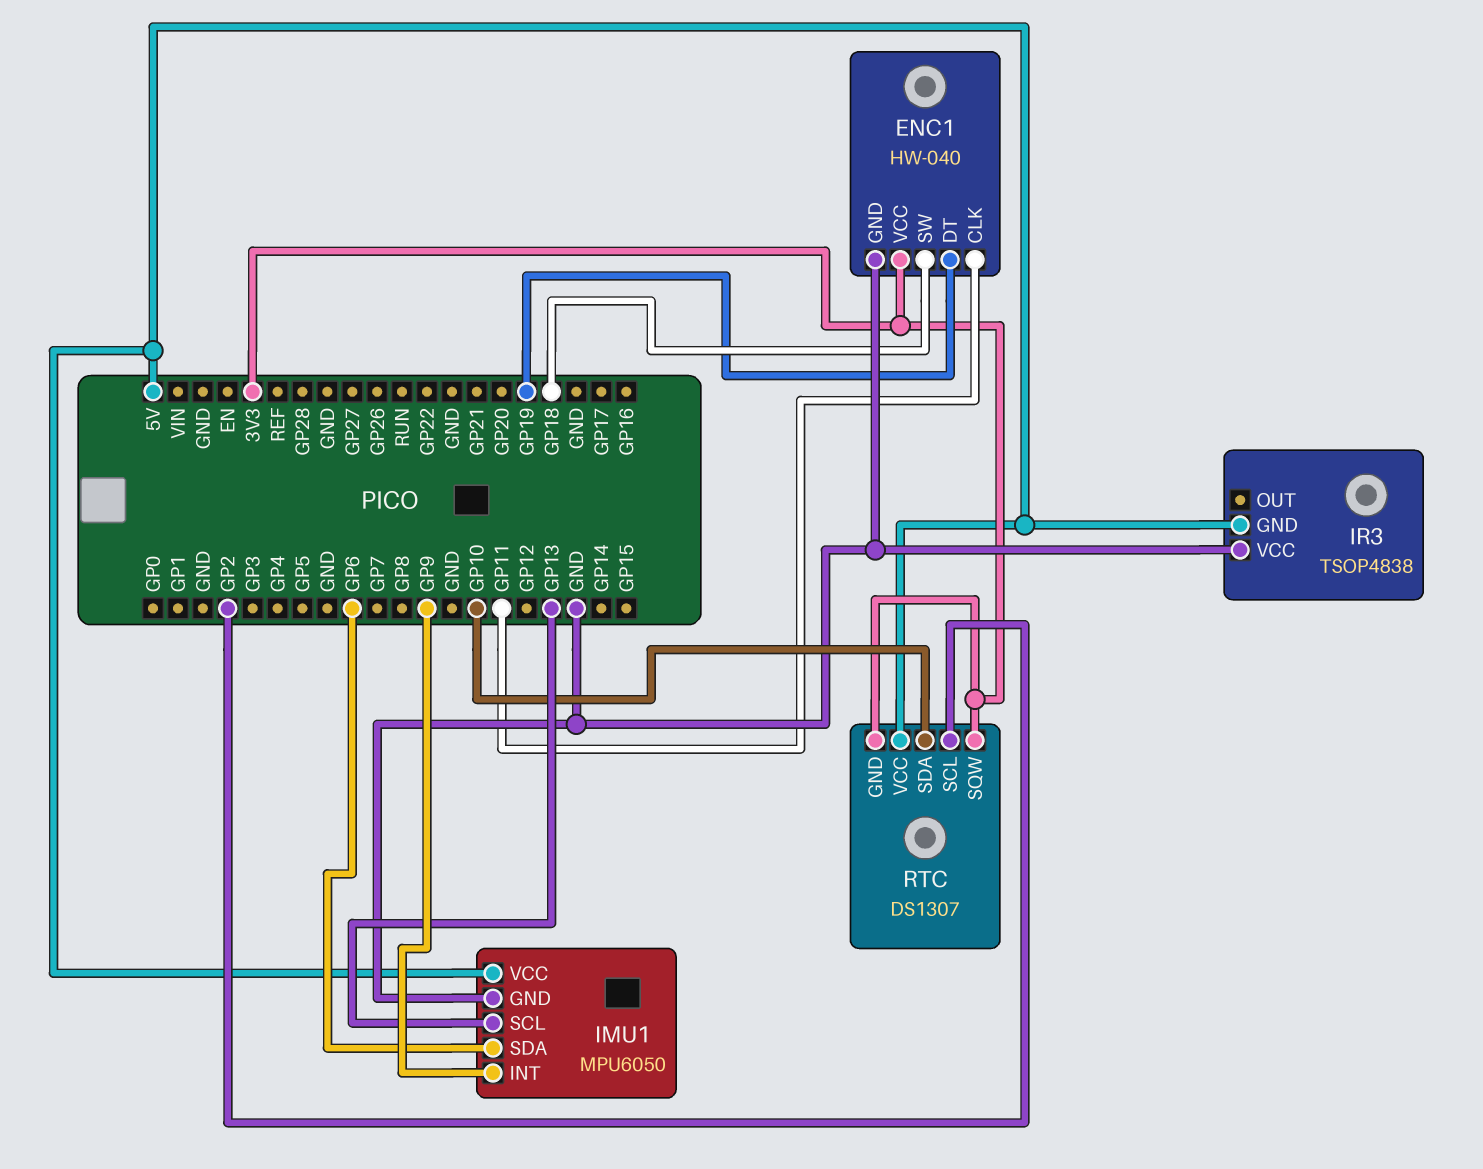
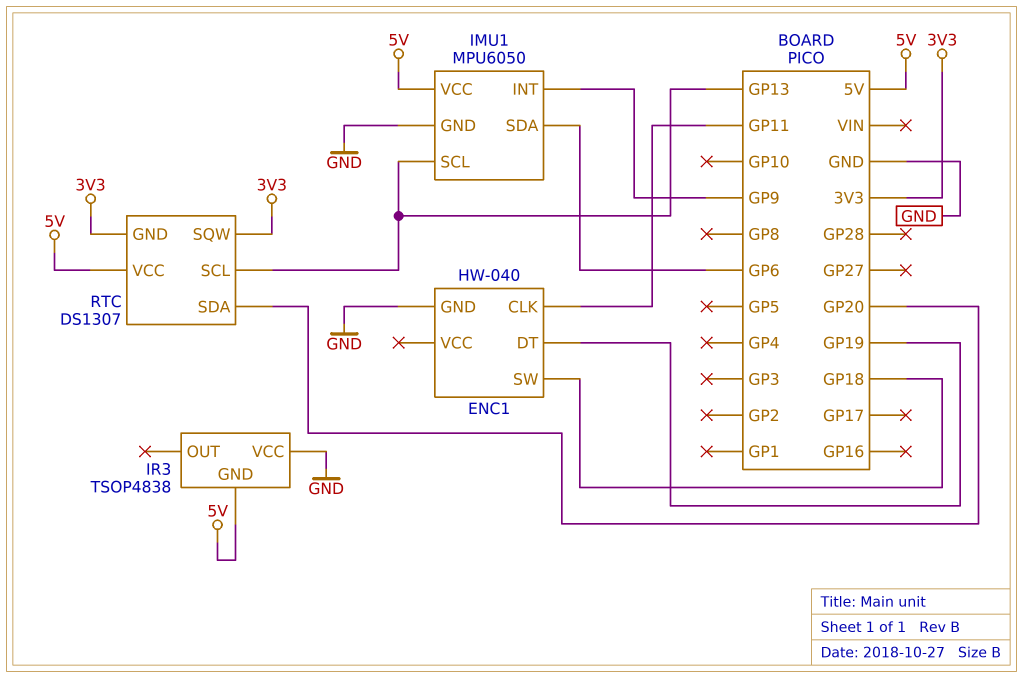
ENC1 pin VCC: 3V3 -> none
RTC pin SCL: GP2 -> GP13
RTC pin SDA: GP10 -> GP20

